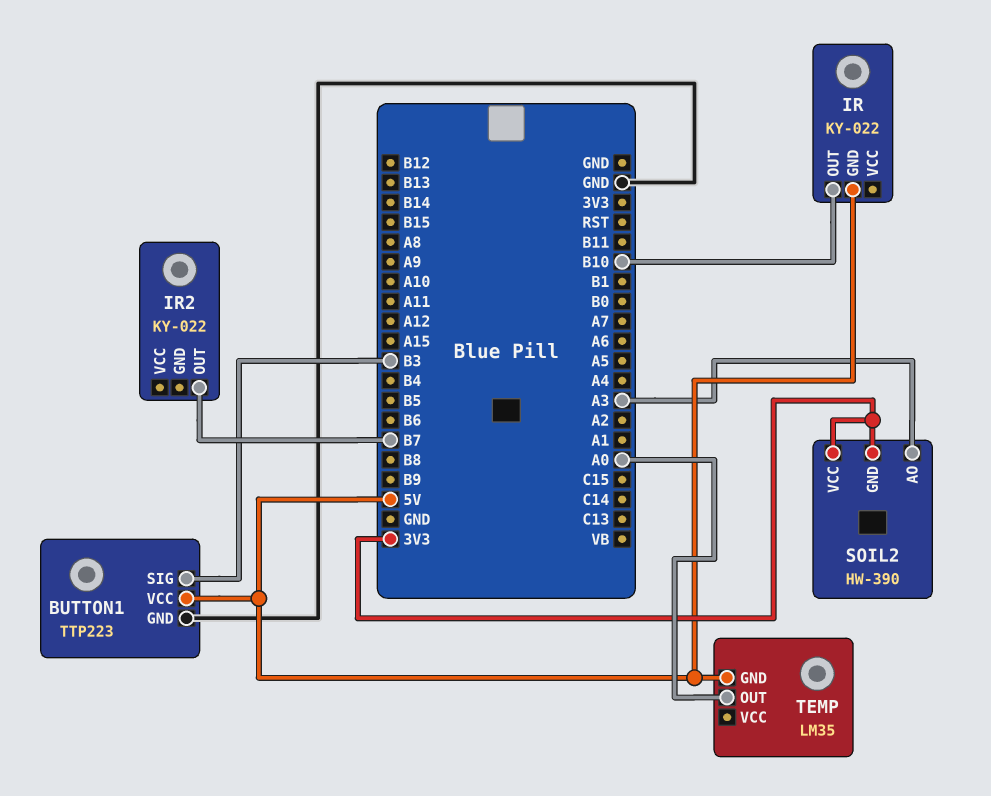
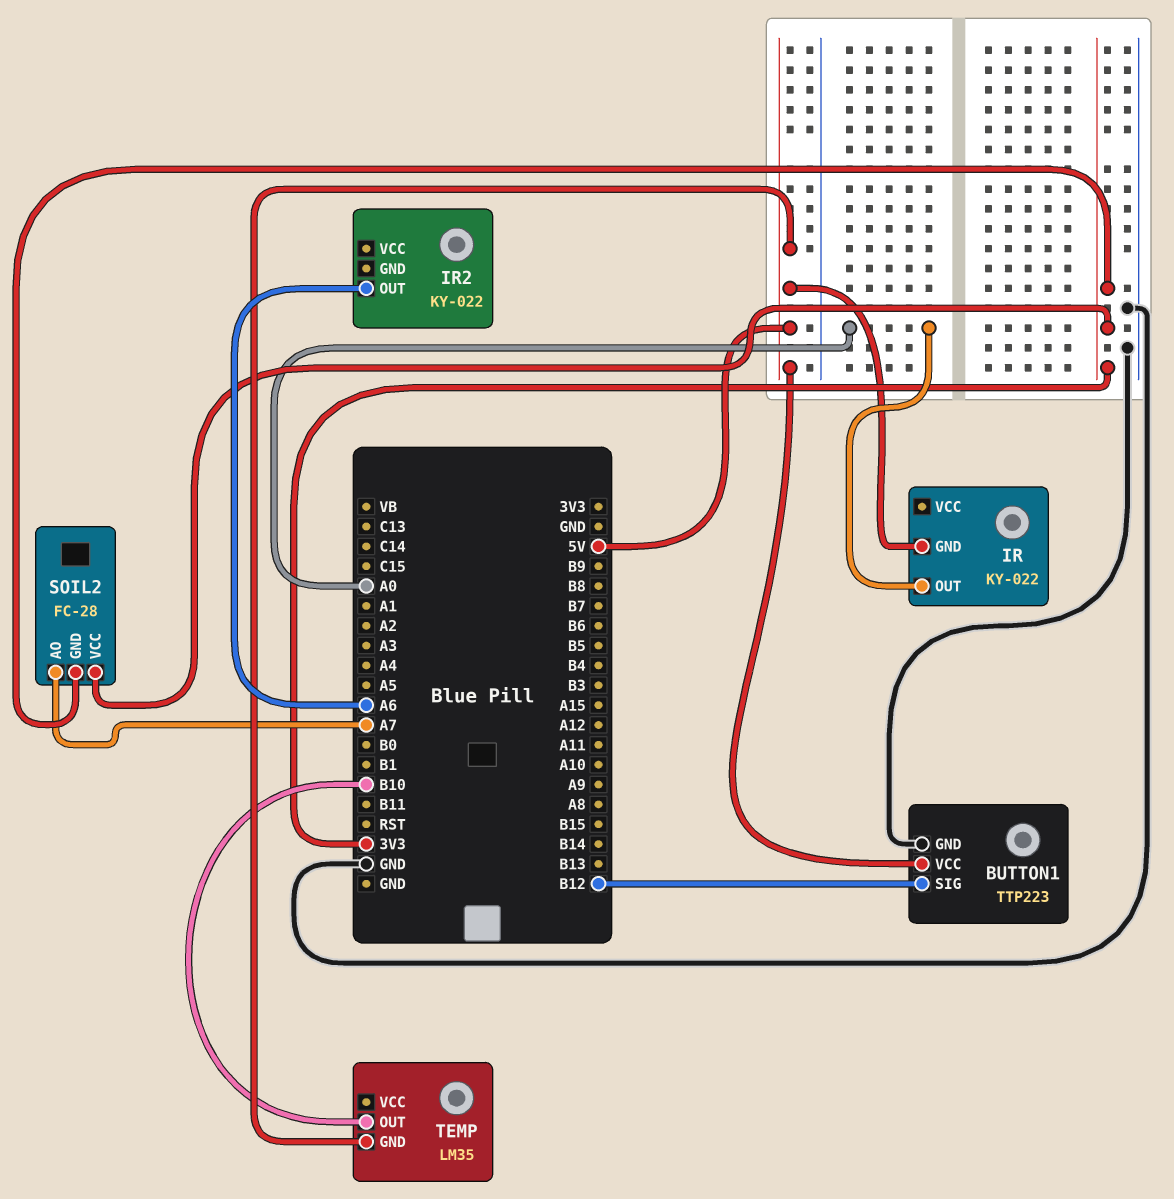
BUTTON1 pin SIG: B3 -> B12
IR pin OUT: B10 -> A0
IR2 pin OUT: B7 -> A6
SOIL2: HW-390 -> FC-28
SOIL2 pin AO: A3 -> A7
TEMP pin OUT: A0 -> B10

